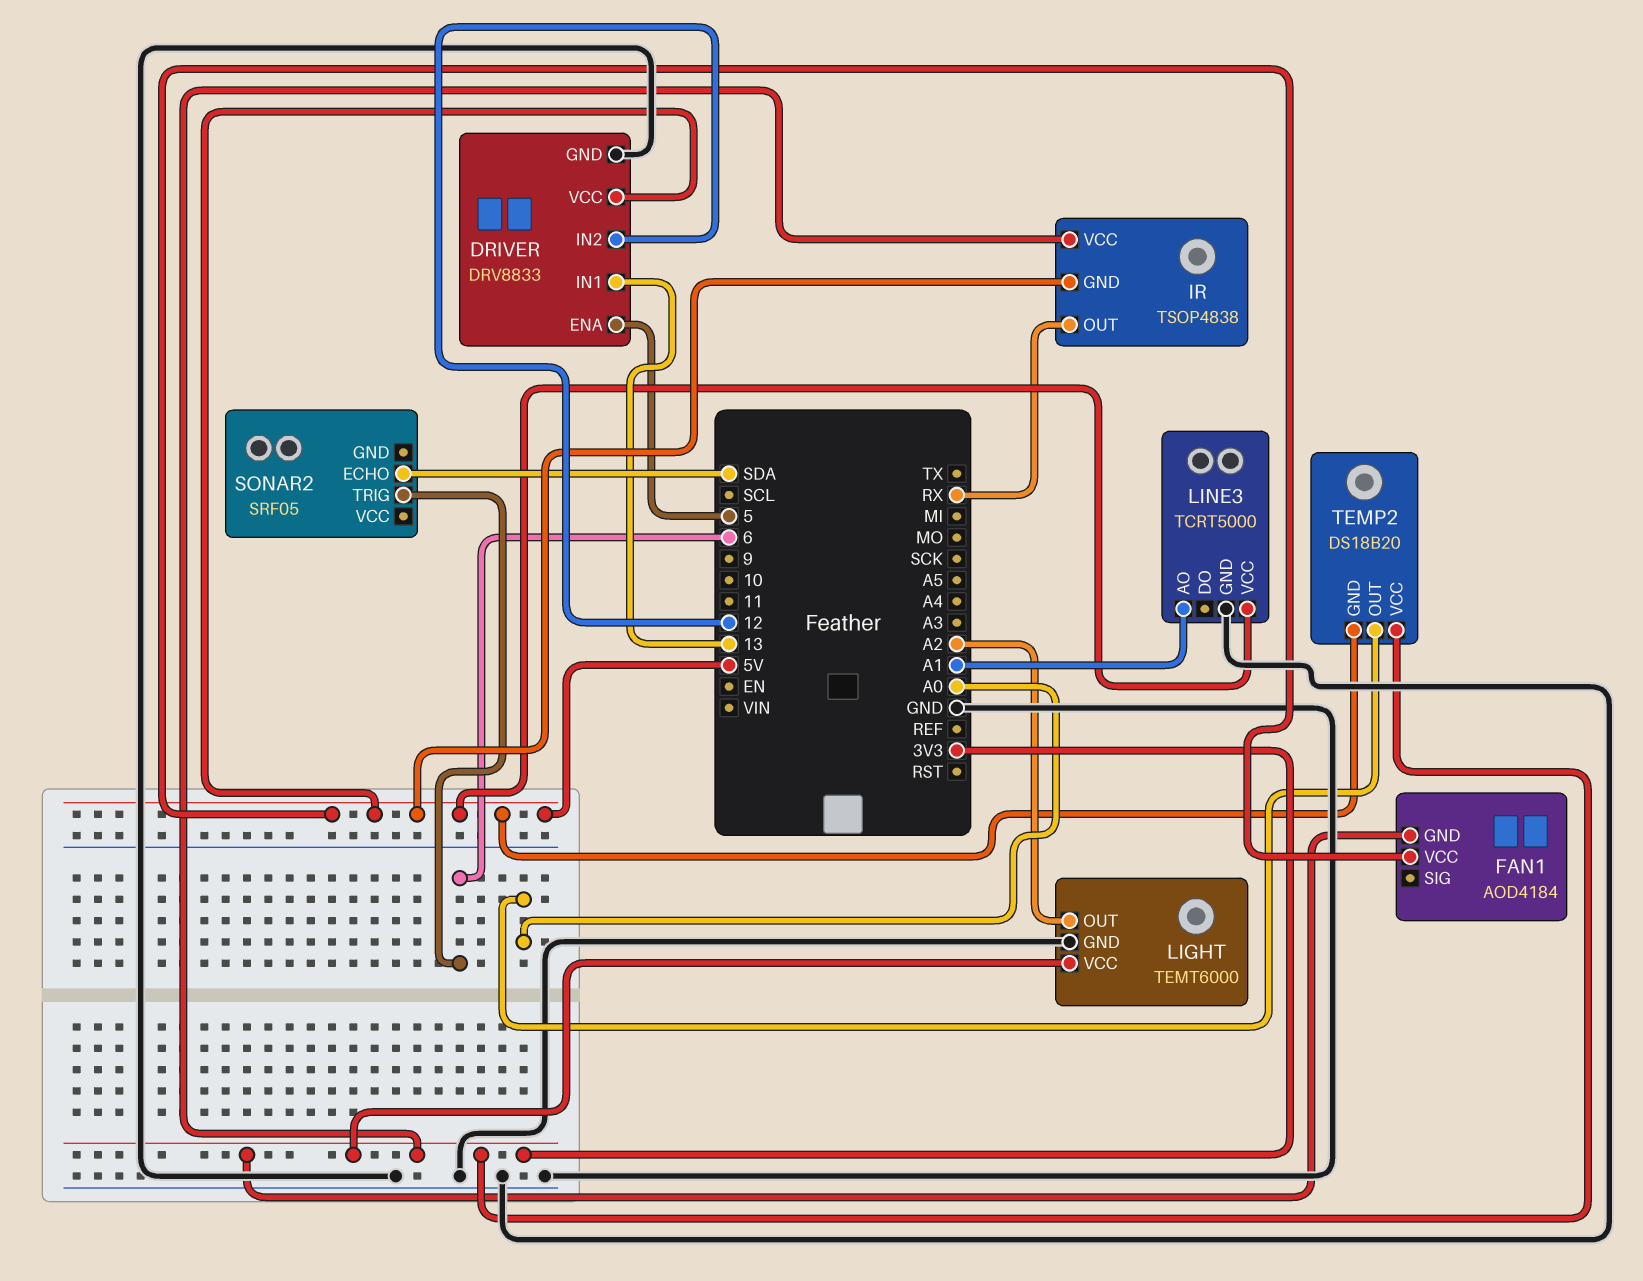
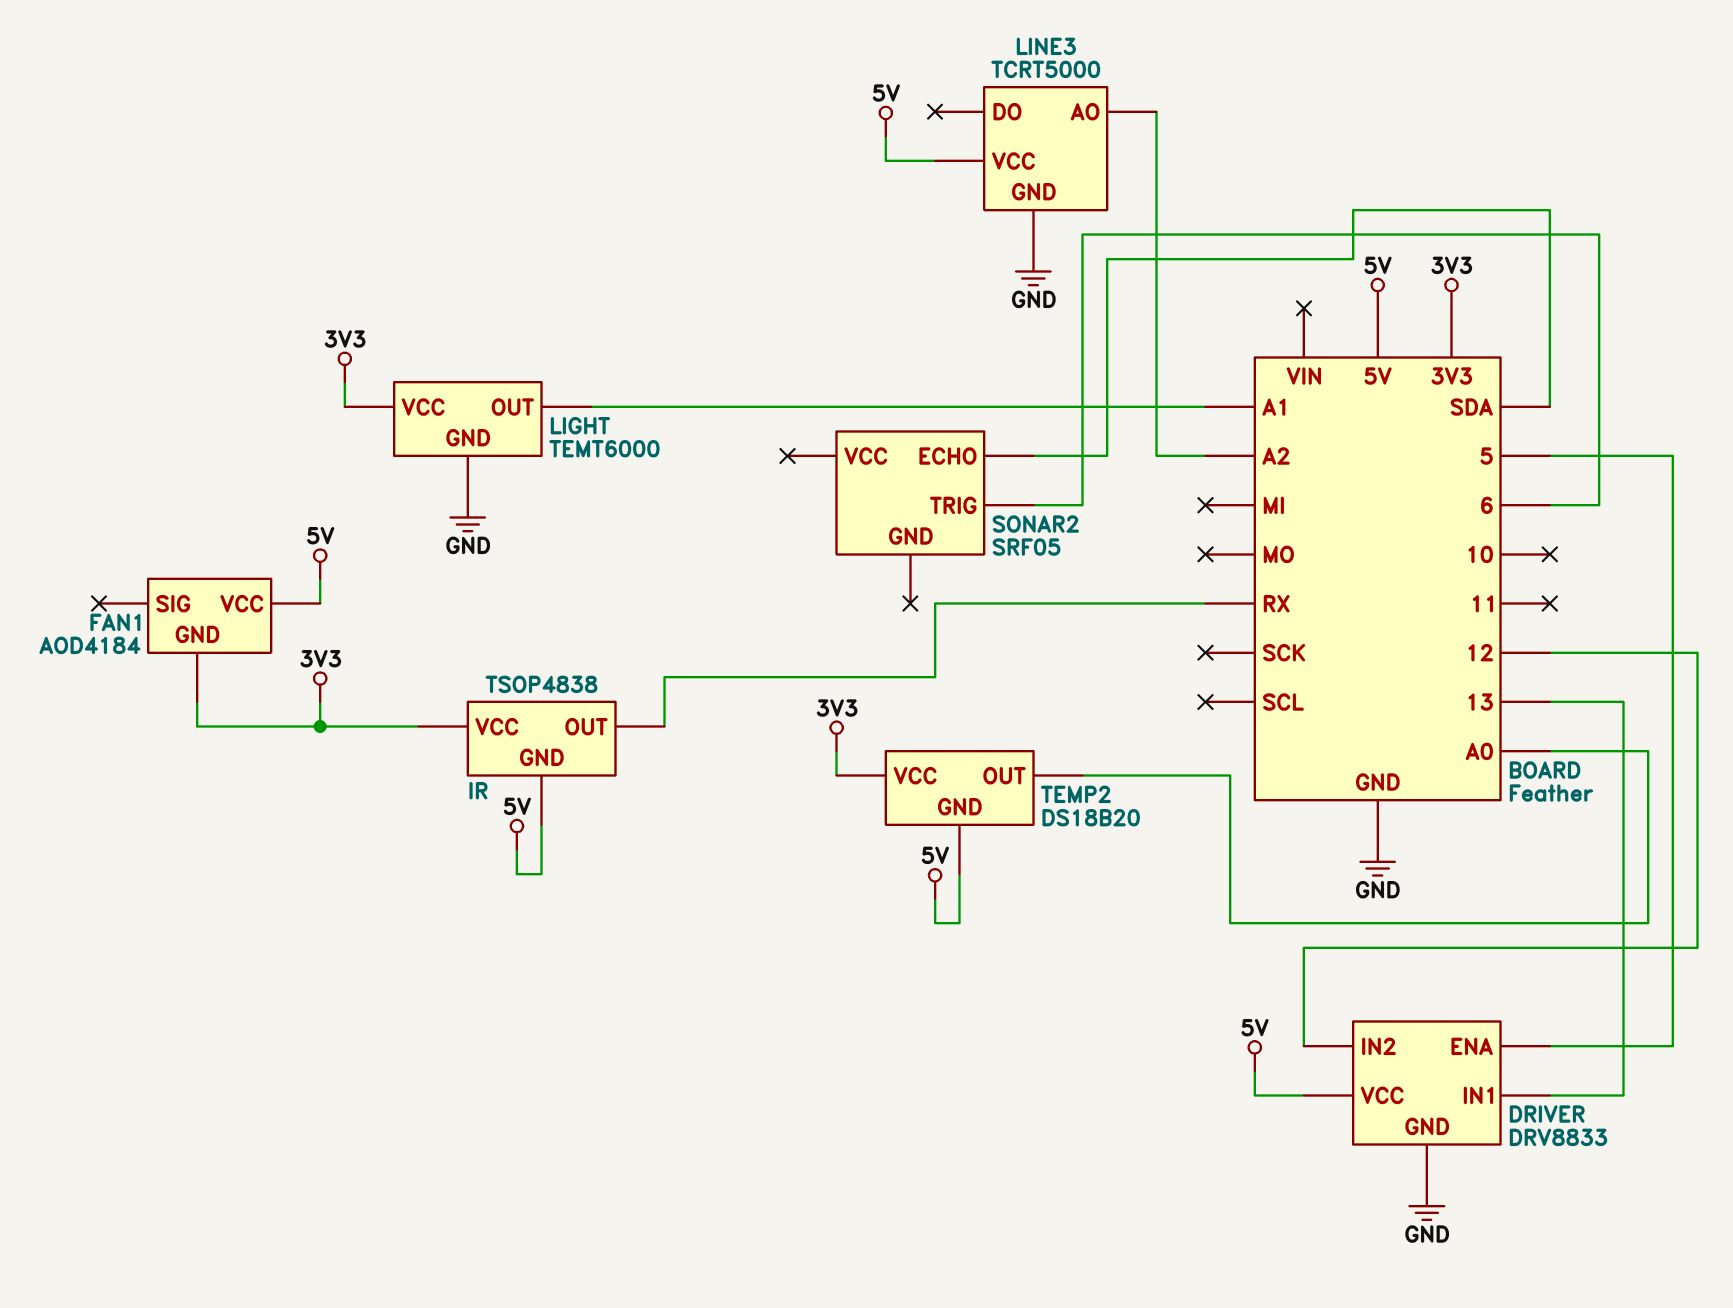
LIGHT pin OUT: A2 -> A1
LINE3 pin AO: A1 -> A2

